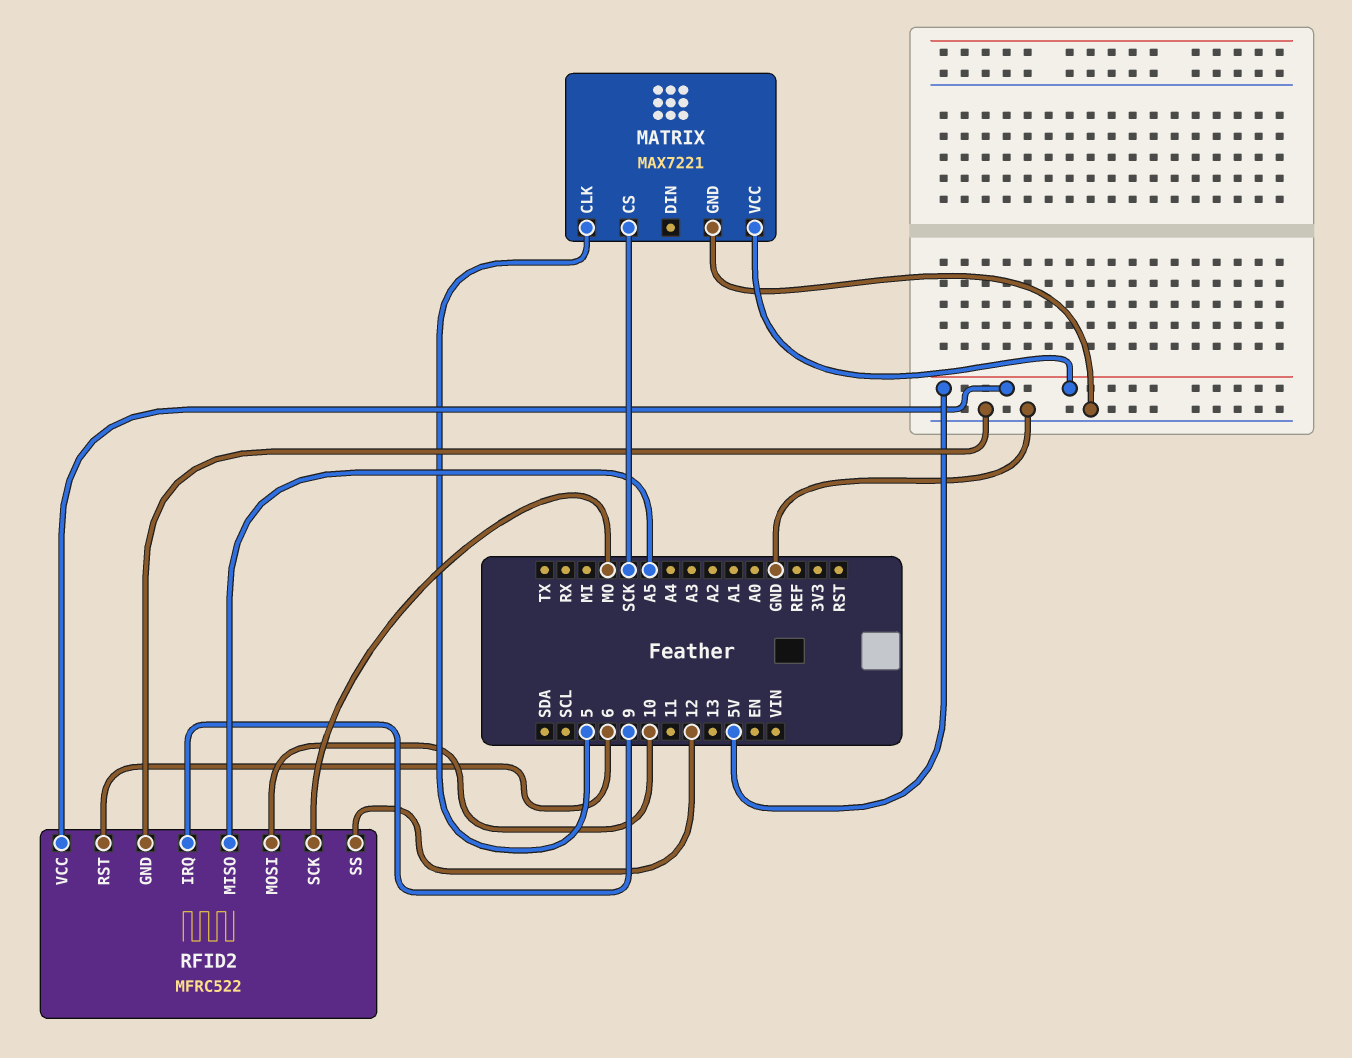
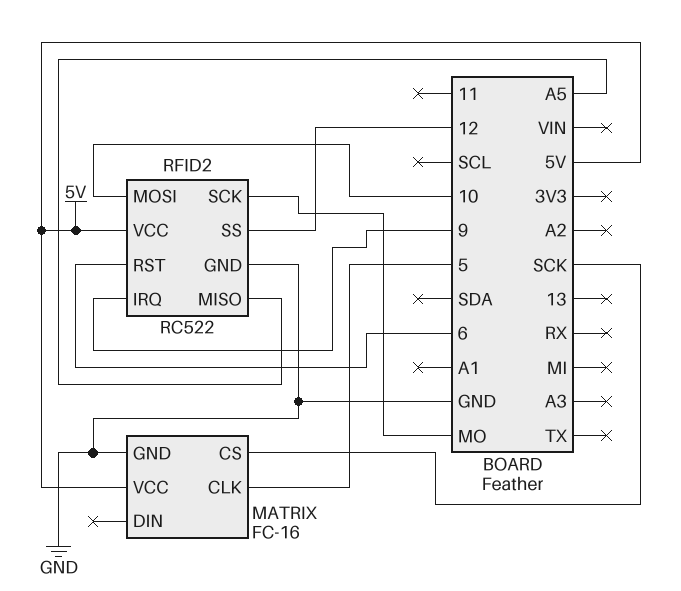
MATRIX: MAX7221 -> FC-16
RFID2: MFRC522 -> RC522

